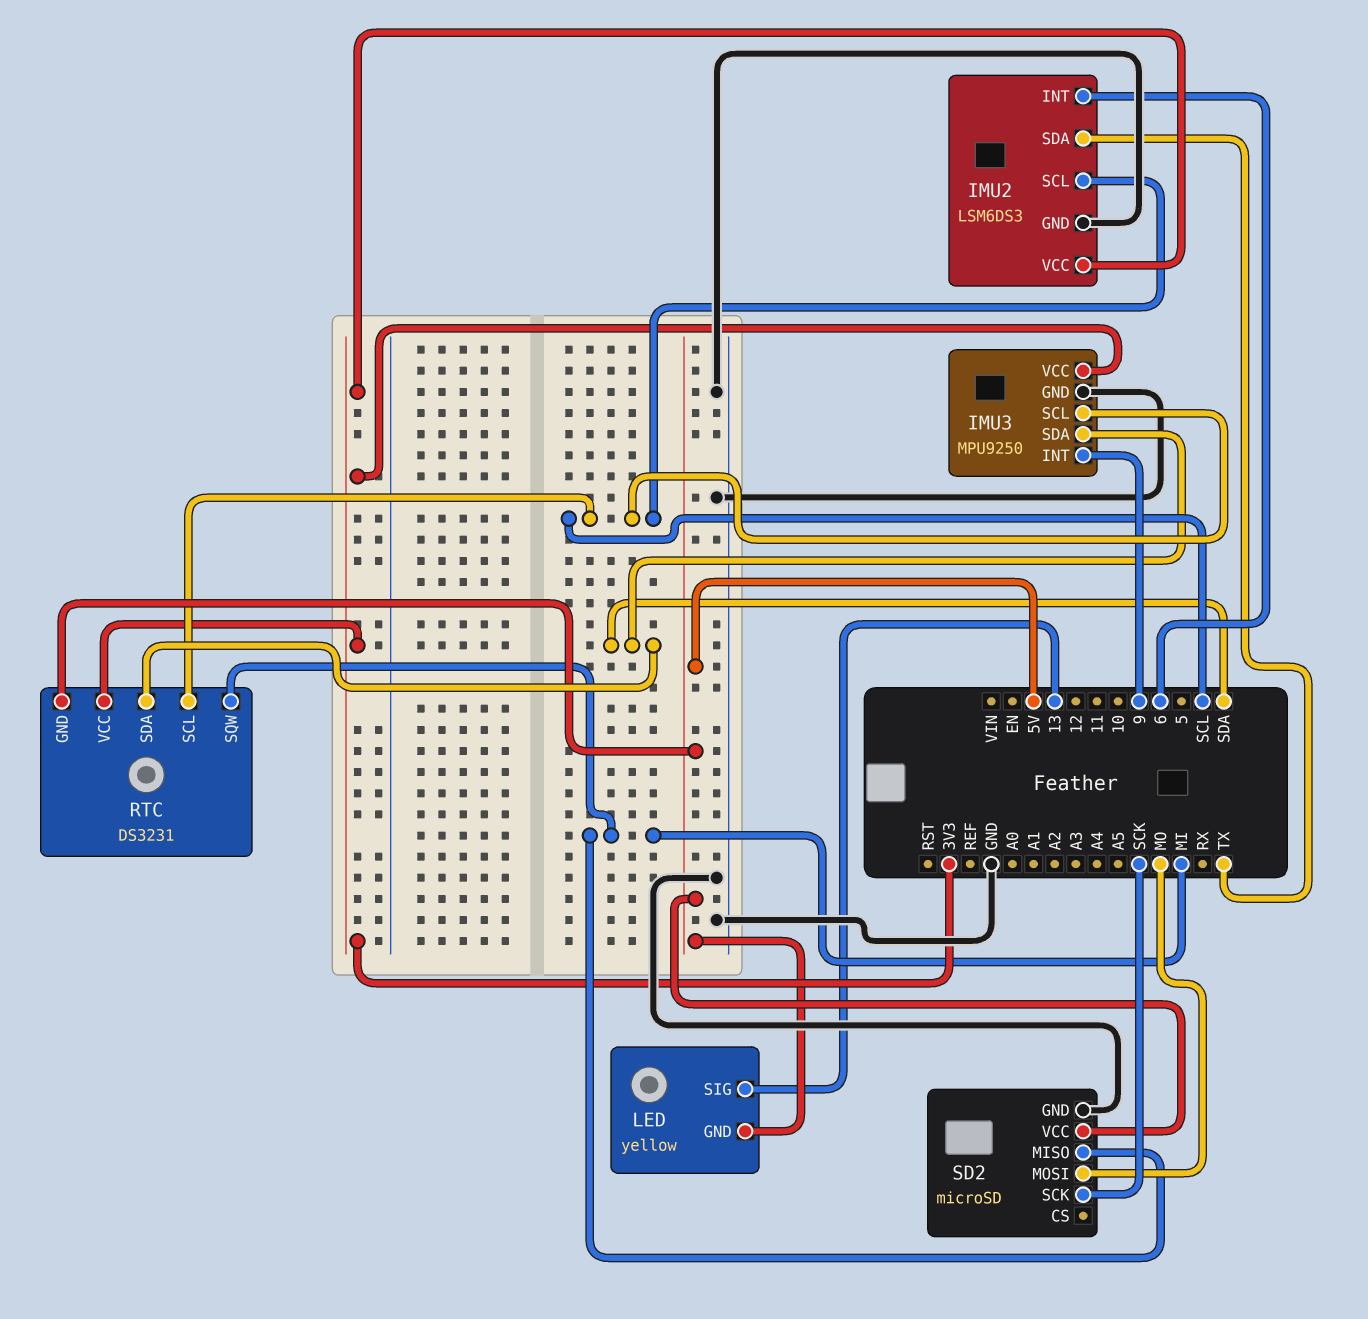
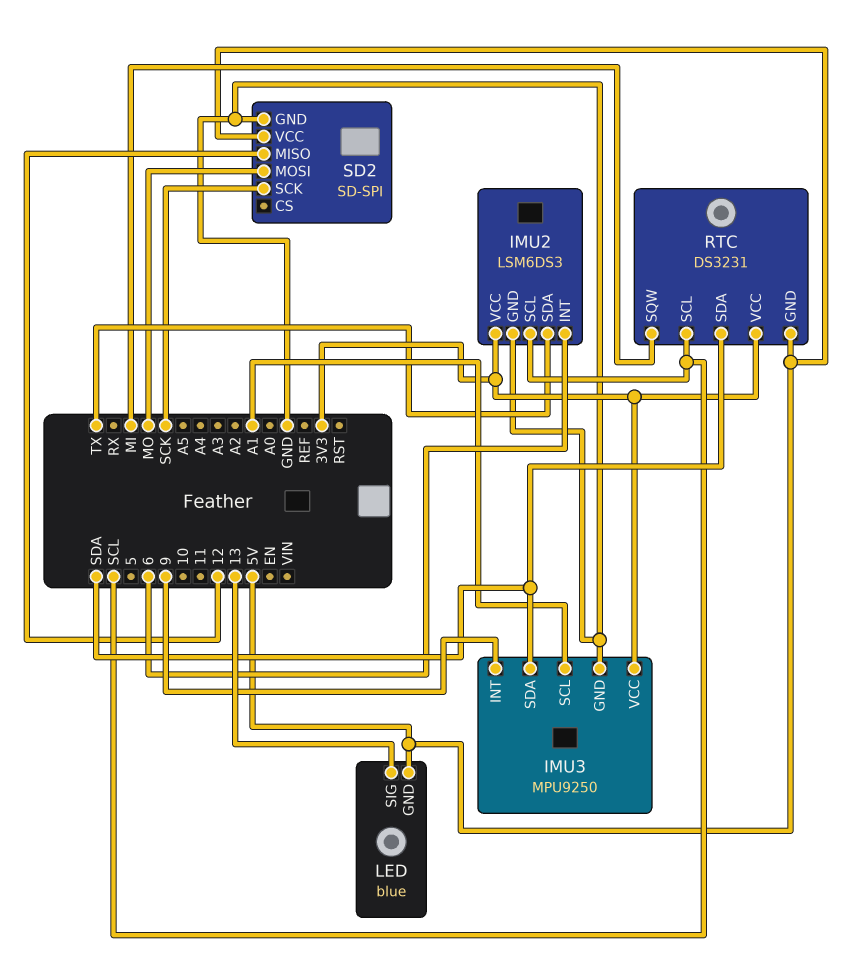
IMU3 pin SCL: SCL -> A1
LED: yellow -> blue
SD2: microSD -> SD-SPI
SD2 pin MISO: MI -> 12

